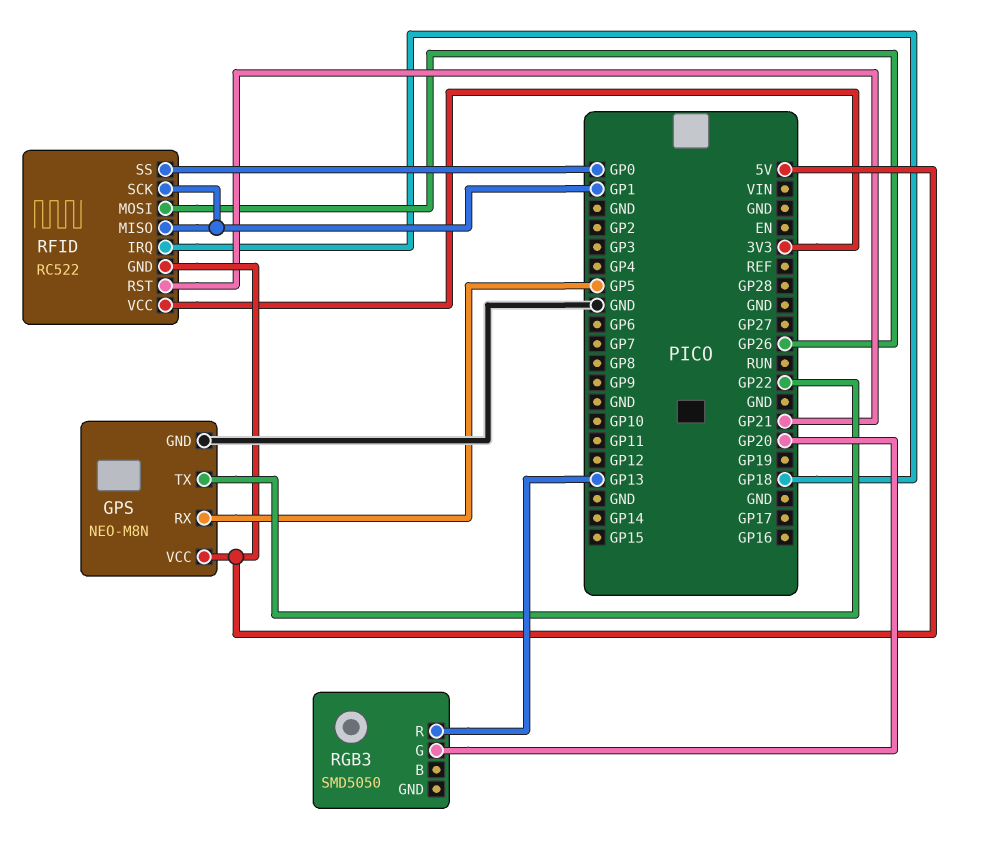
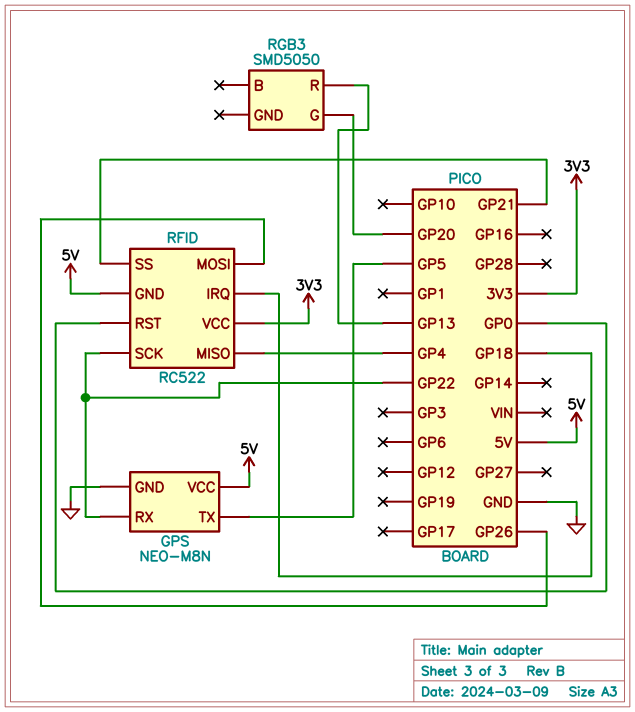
GPS pin RX: GP5 -> GP22
GPS pin TX: GP22 -> GP5
RFID pin MISO: GP1 -> GP4
RFID pin RST: GP21 -> GP0
RFID pin SCK: GP1 -> GP22
RFID pin SS: GP0 -> GP21

